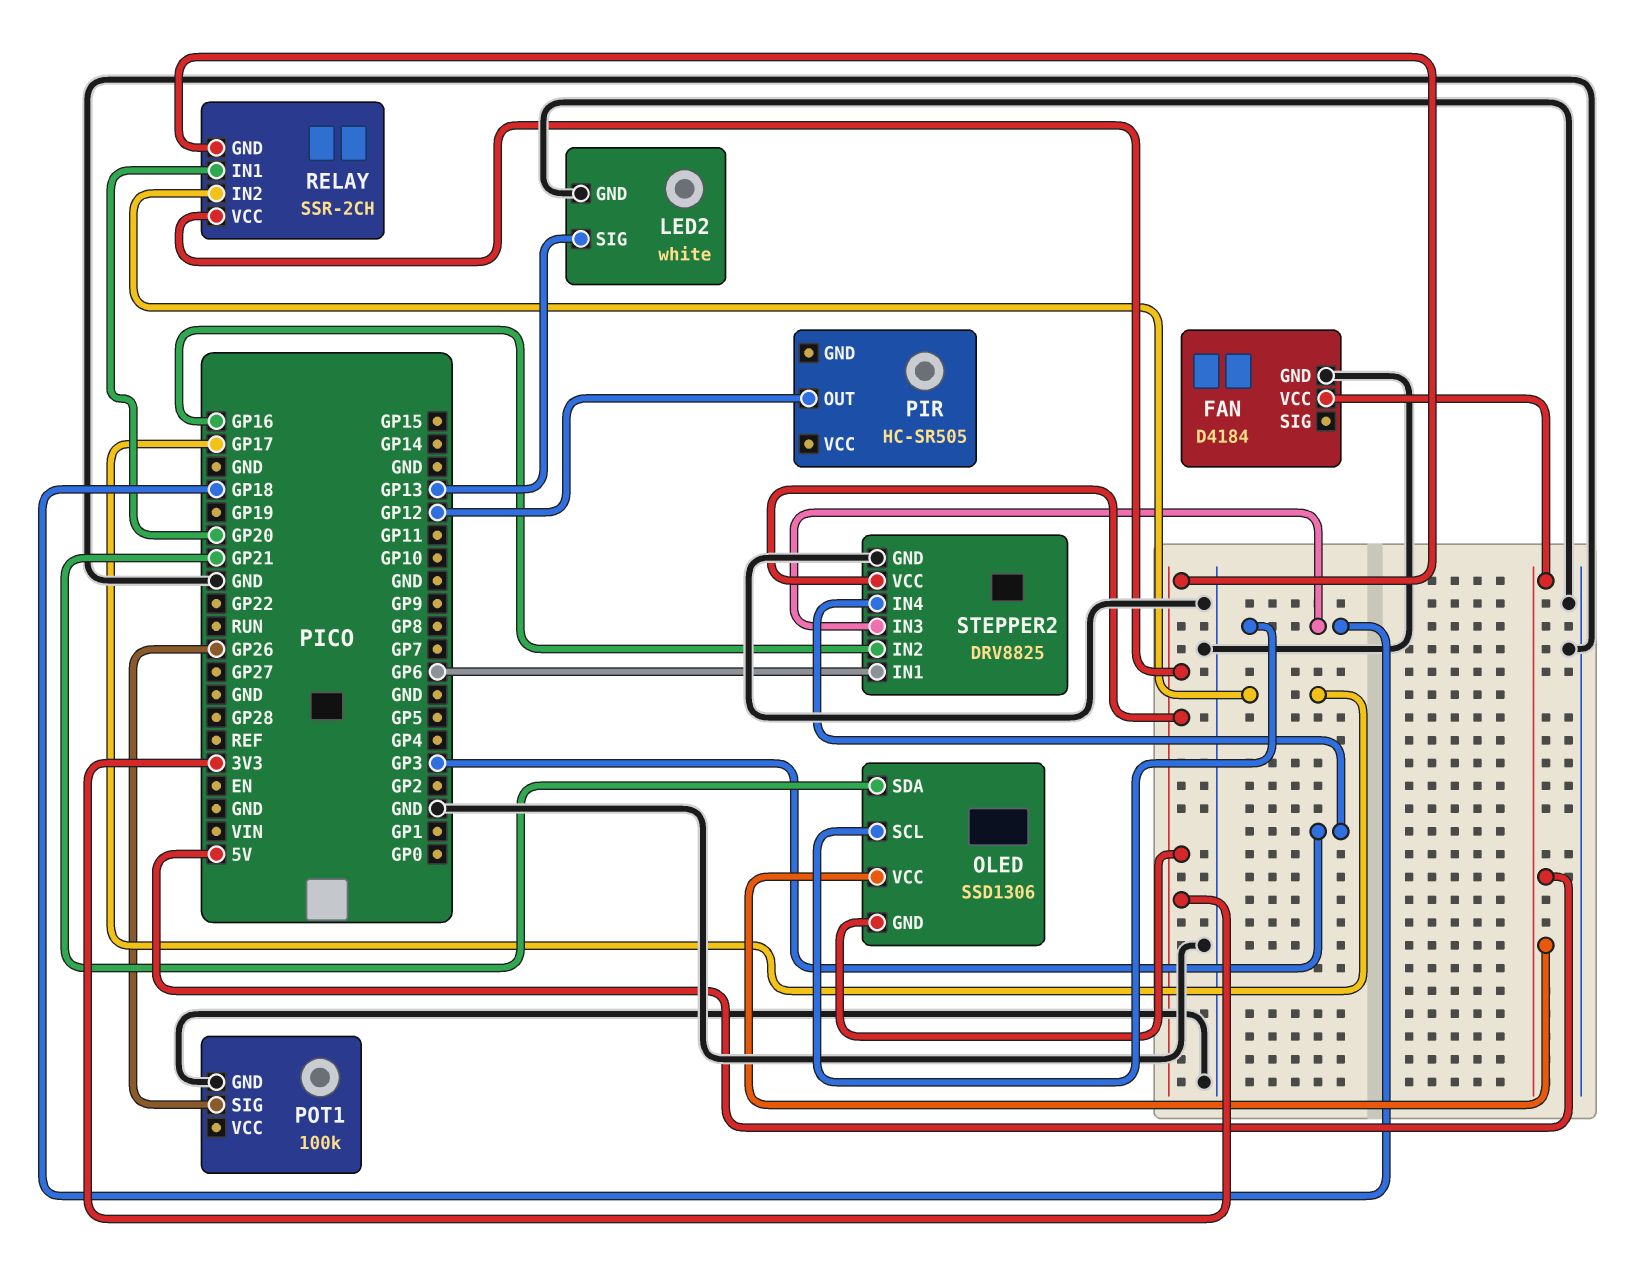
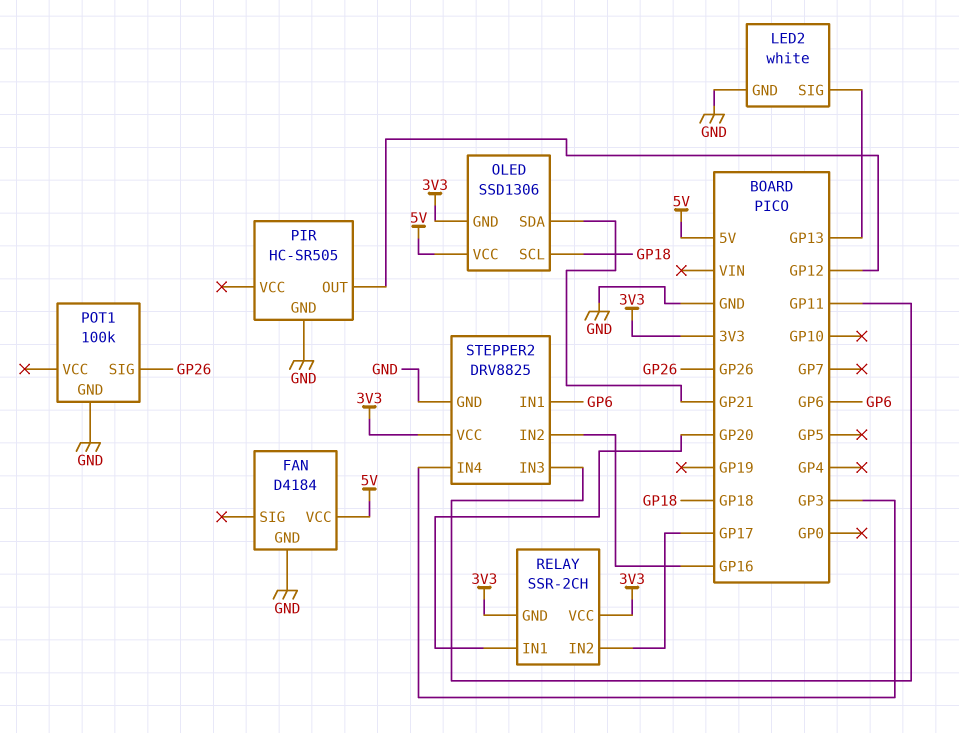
PIR pin GND: none -> GND
STEPPER2 pin IN3: GP18 -> GP11

